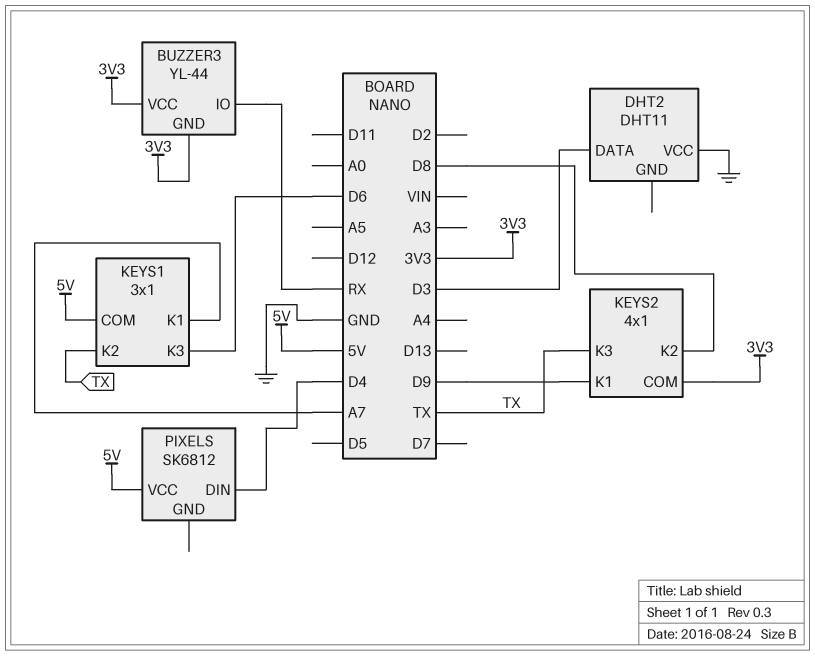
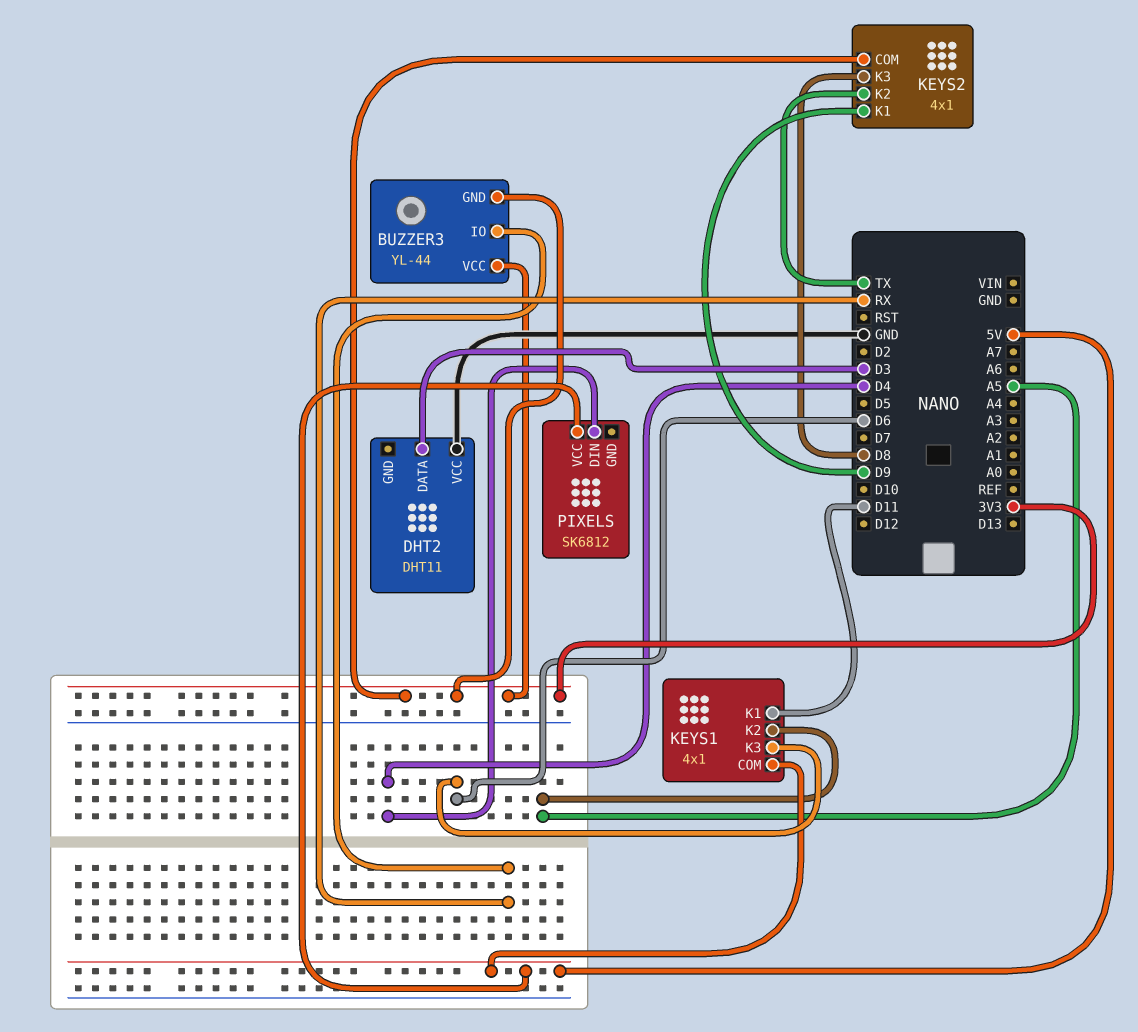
KEYS1: 3x1 -> 4x1
KEYS1 pin K1: A7 -> D11
KEYS1 pin K2: TX -> A5
KEYS2 pin K2: D8 -> TX
KEYS2 pin K3: TX -> D8

